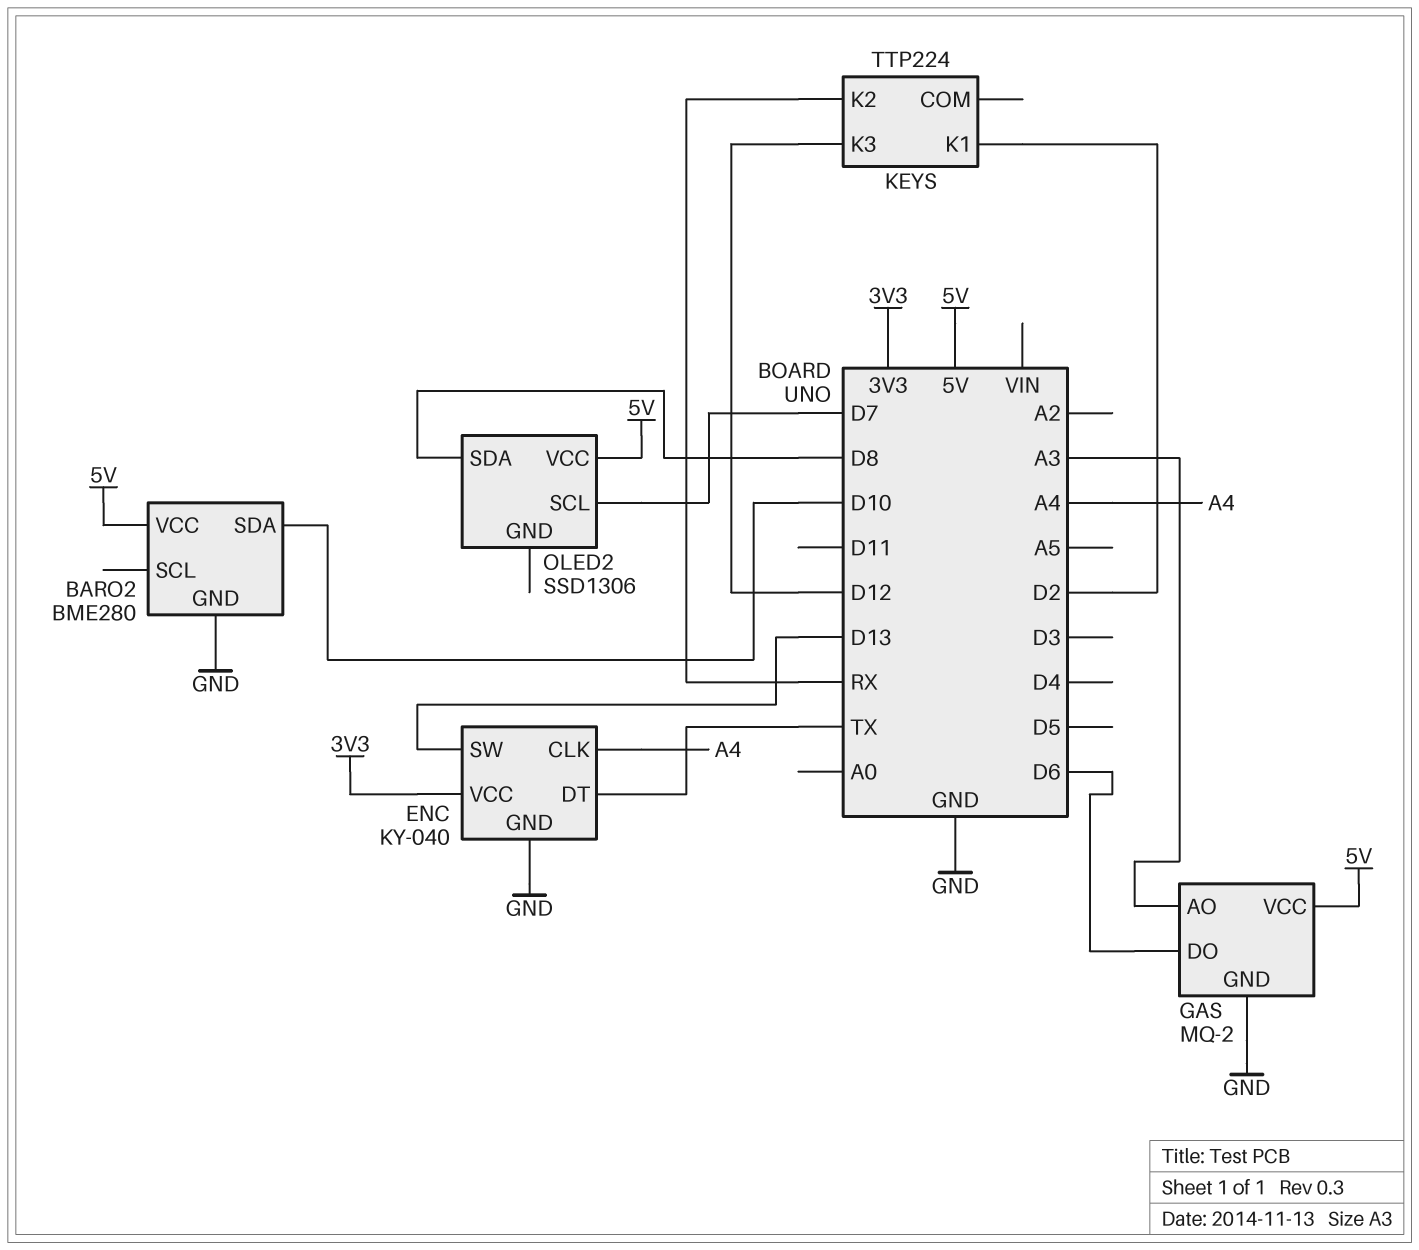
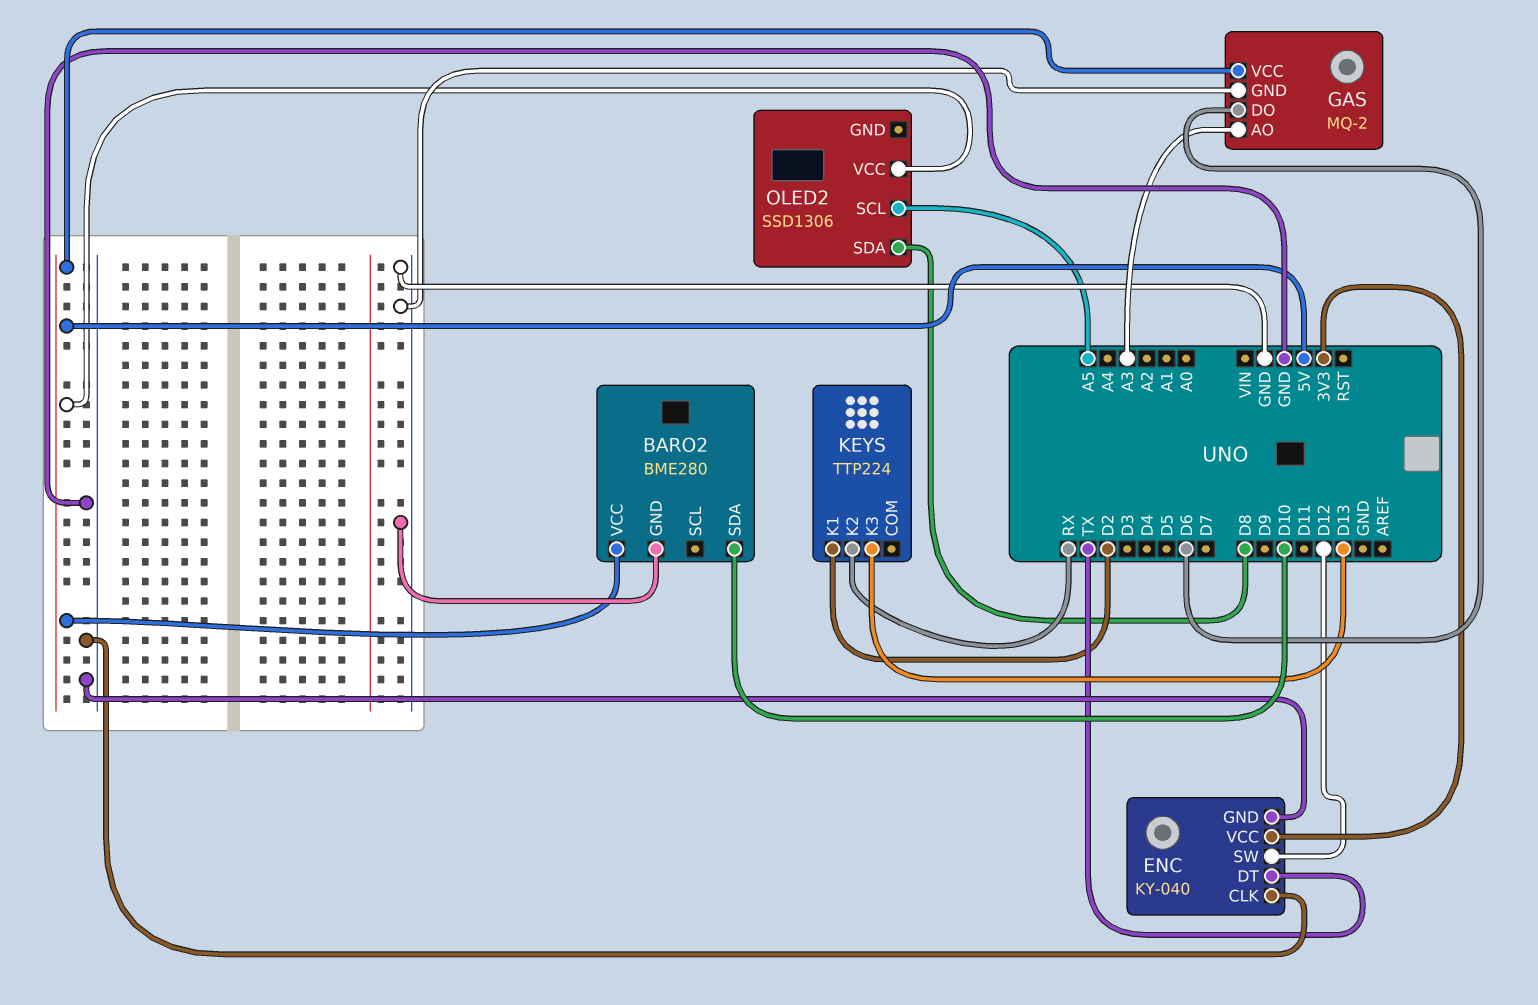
ENC pin CLK: A4 -> GND
ENC pin SW: D13 -> D12
KEYS pin K3: D12 -> D13
OLED2 pin SCL: D7 -> A5

